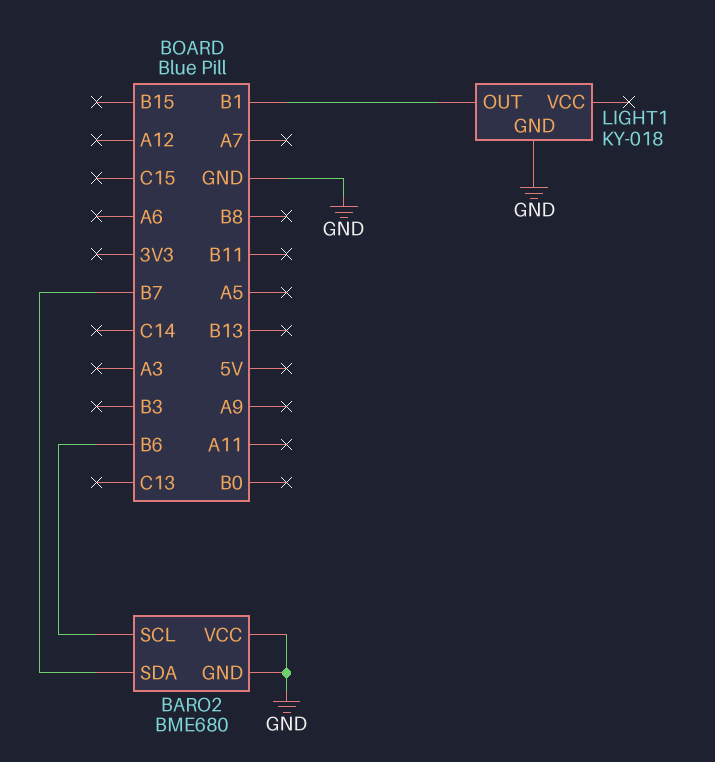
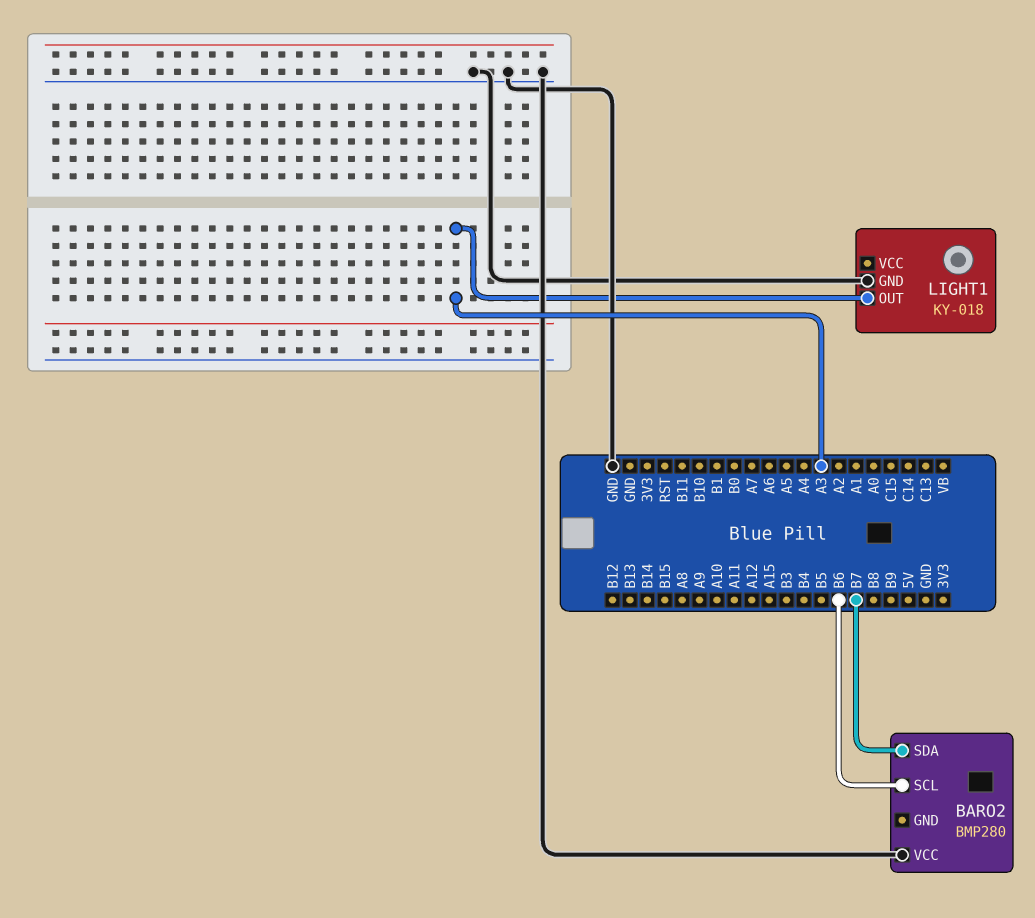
BARO2: BME680 -> BMP280
BARO2 pin GND: GND -> none
LIGHT1 pin OUT: B1 -> A3

